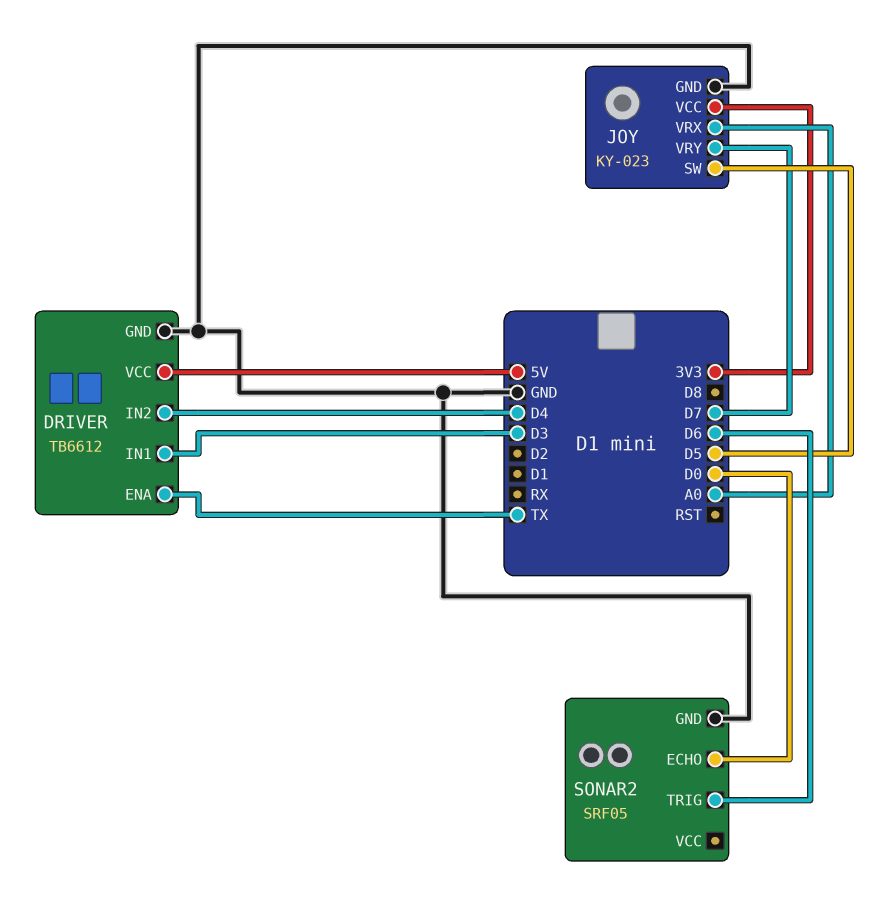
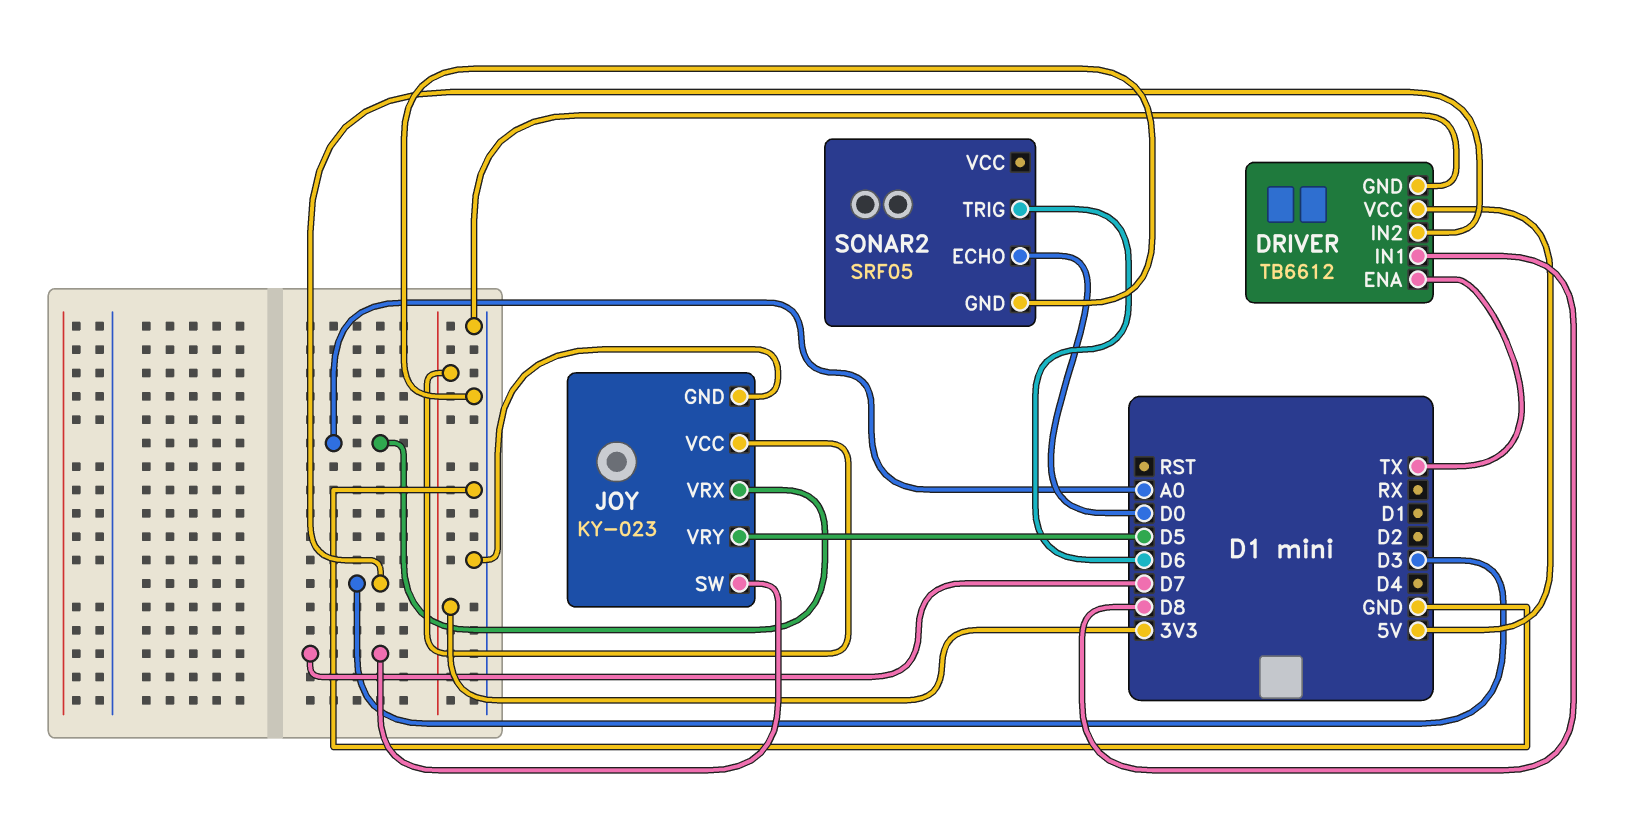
DRIVER pin IN1: D3 -> D8
DRIVER pin IN2: D4 -> D3
JOY pin SW: D5 -> D7
JOY pin VRY: D7 -> D5

